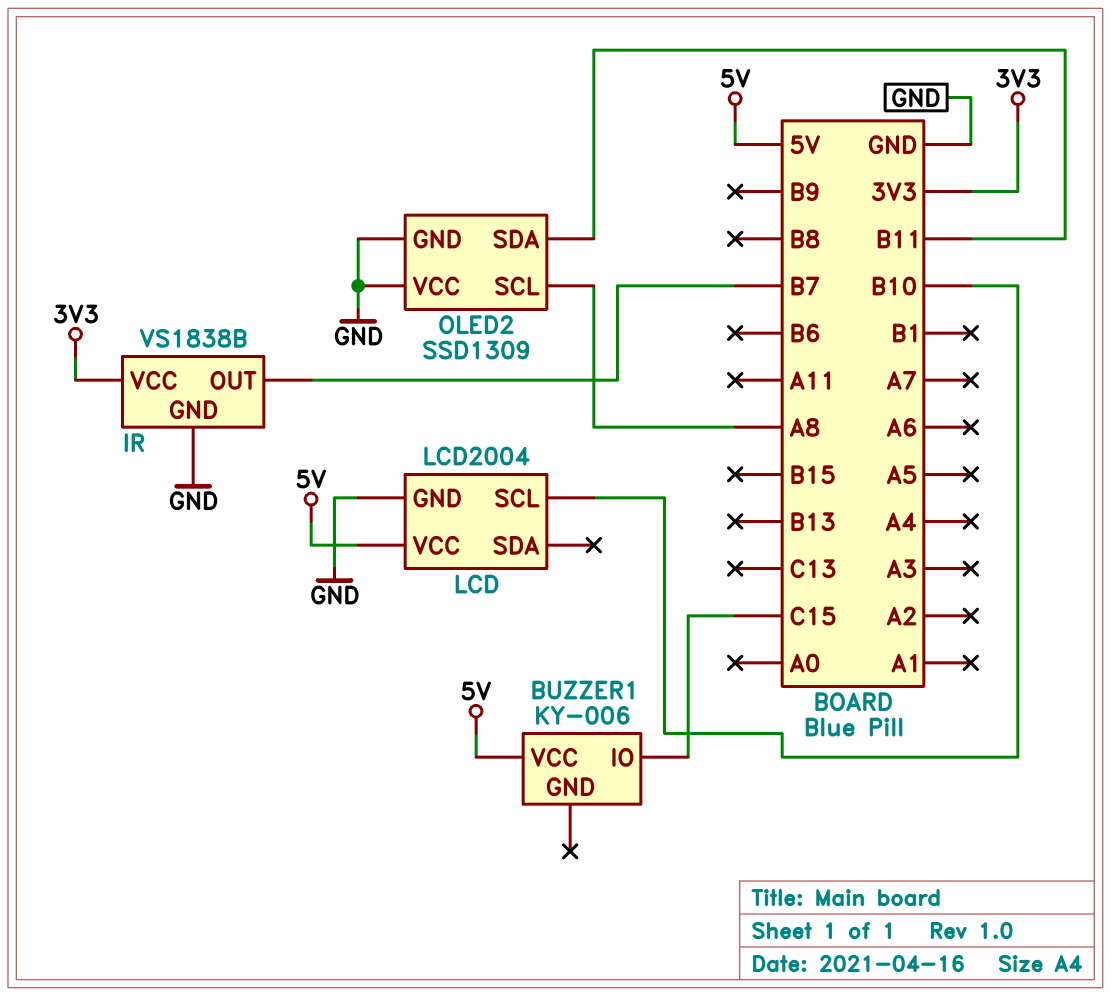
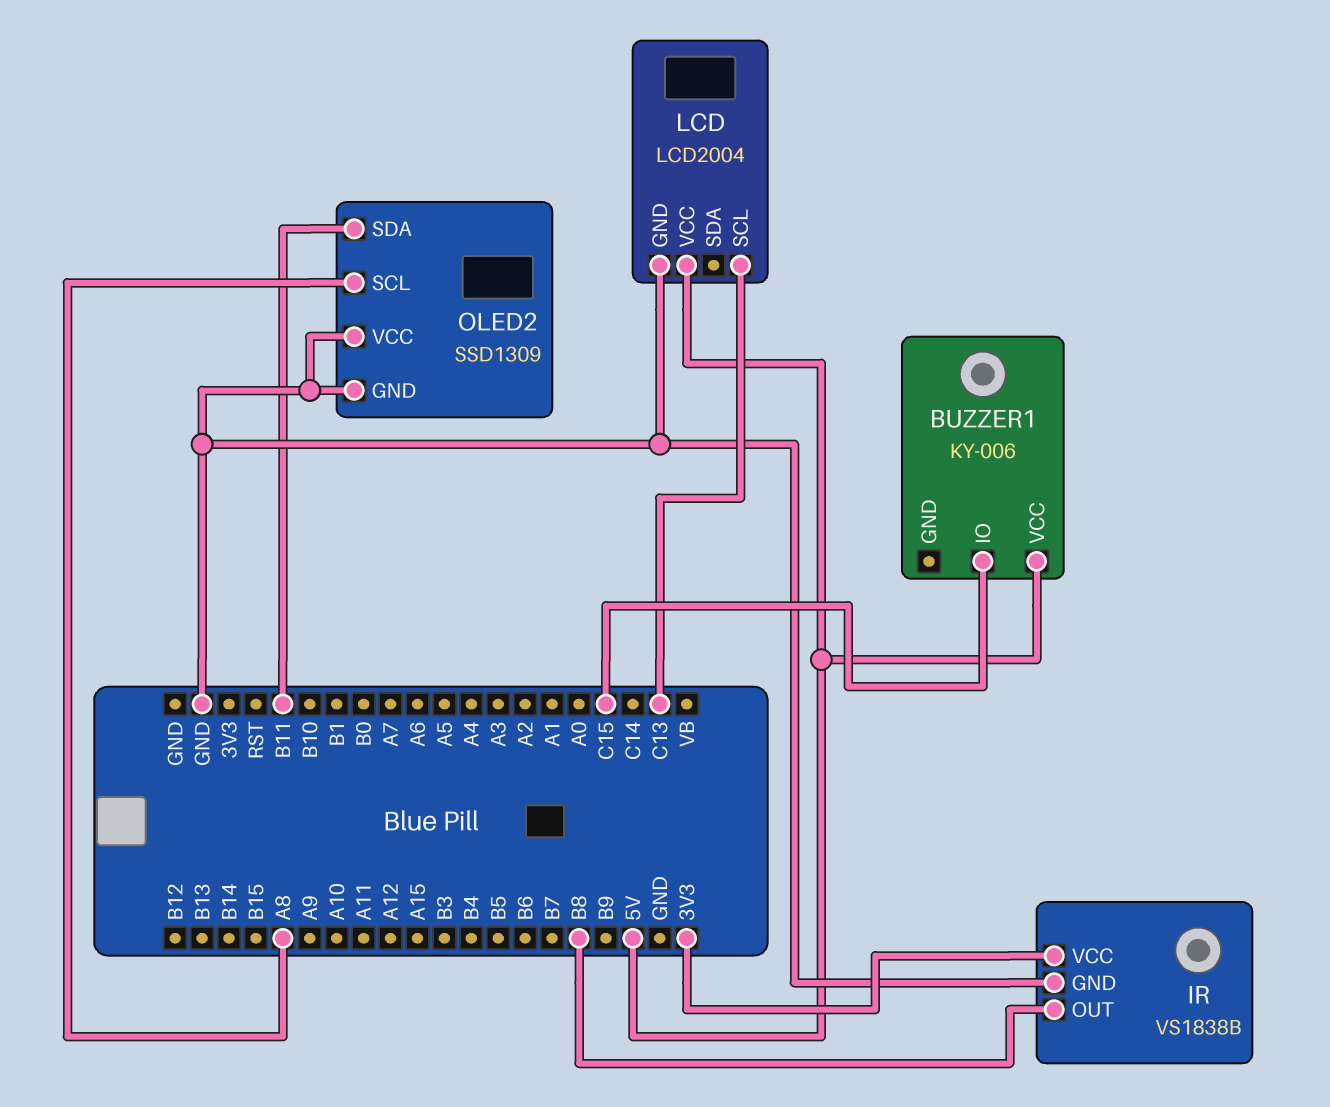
IR pin OUT: B7 -> B8
LCD pin SCL: B10 -> C13

